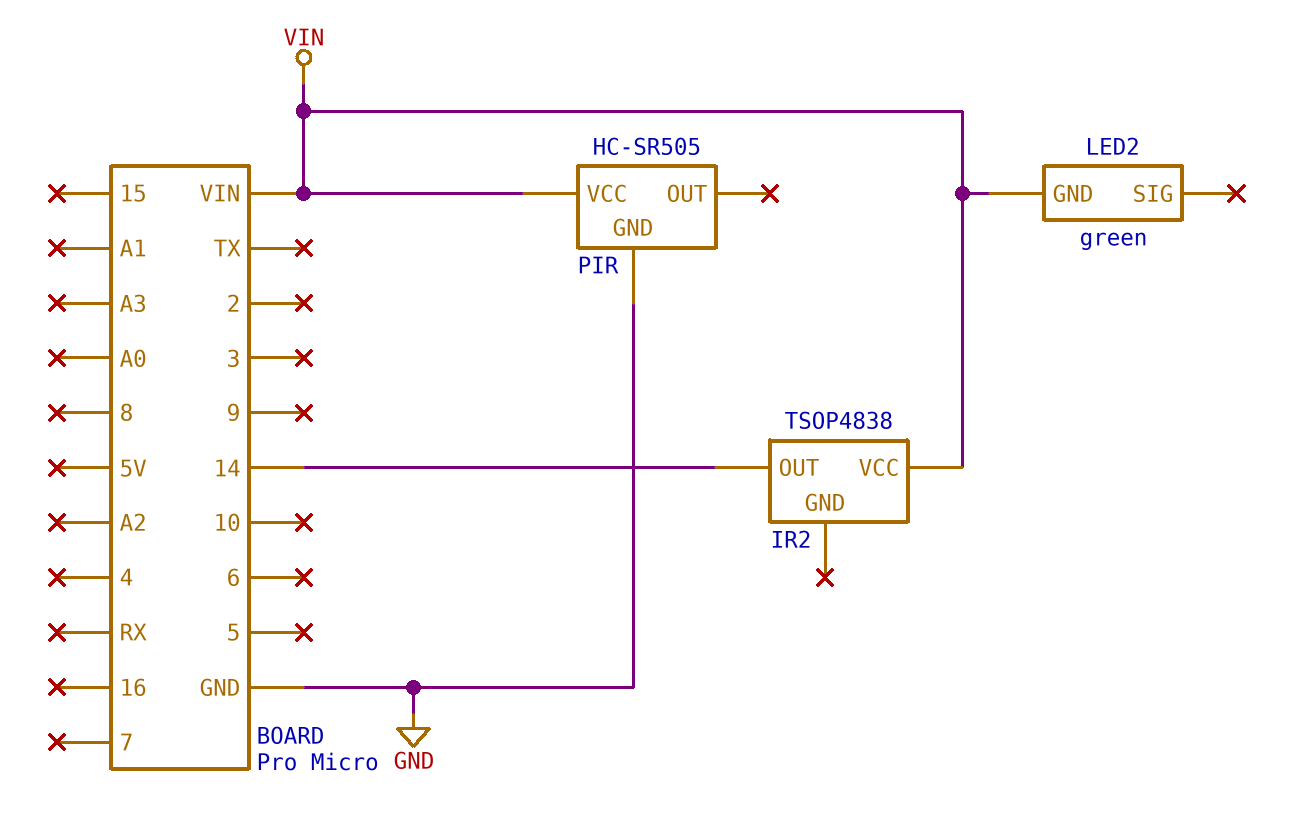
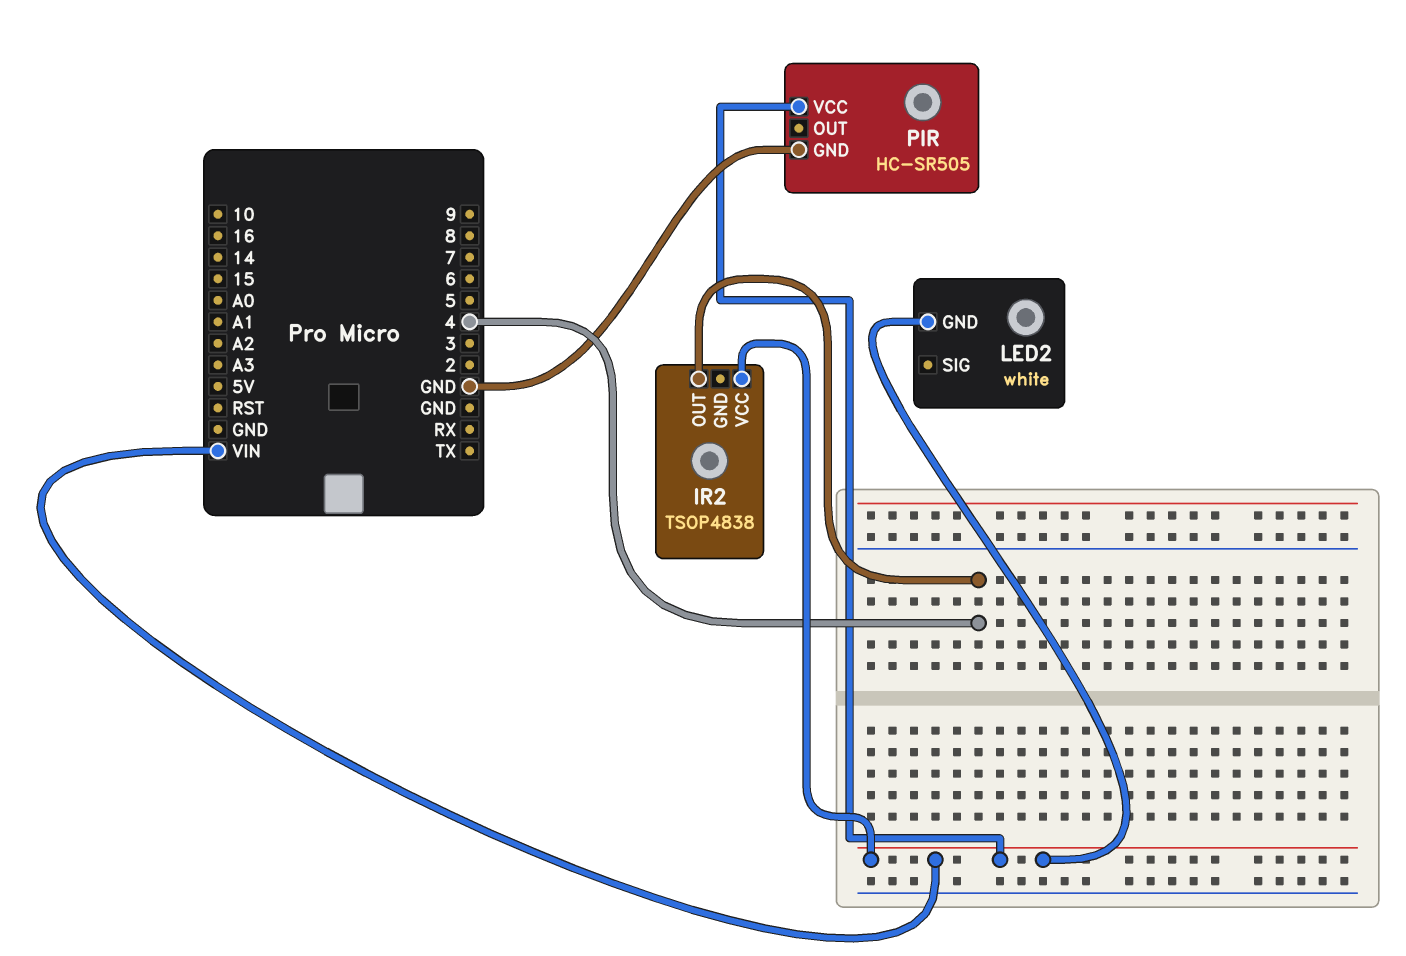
IR2 pin OUT: 14 -> 4
LED2: green -> white

